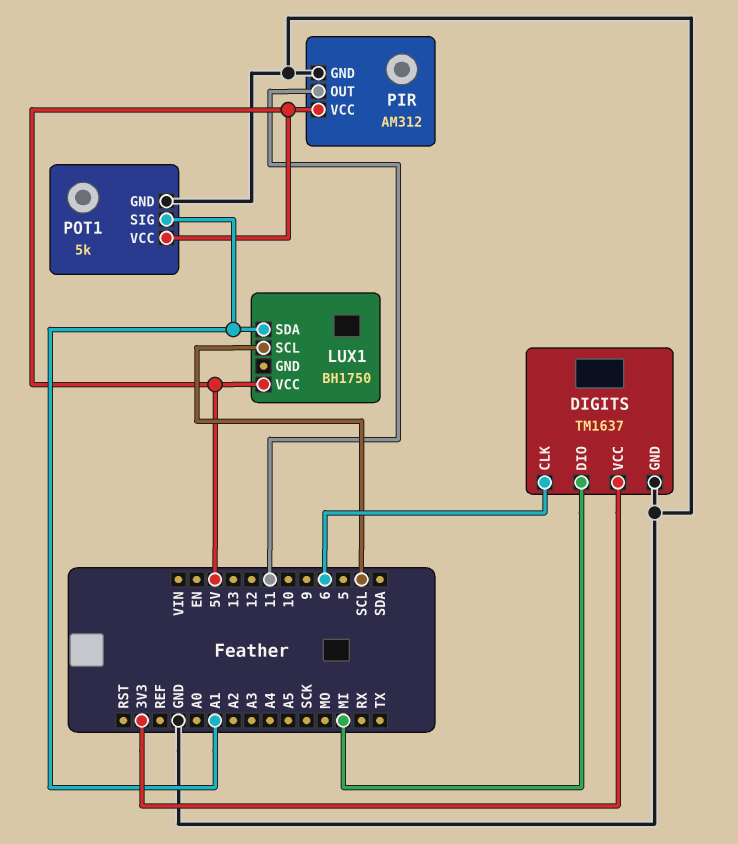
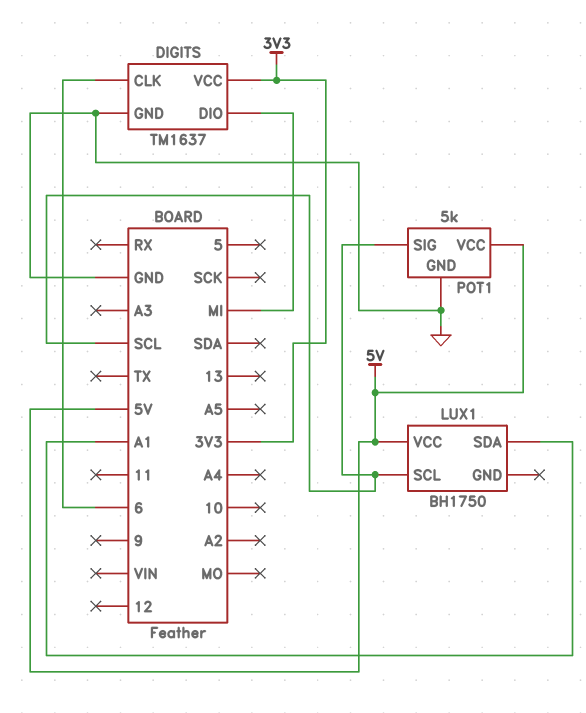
PIR: AM312 -> none
PIR pin GND: GND -> none
PIR pin OUT: 11 -> none
PIR pin VCC: 5V -> none
POT1 pin SIG: A1 -> SCL

